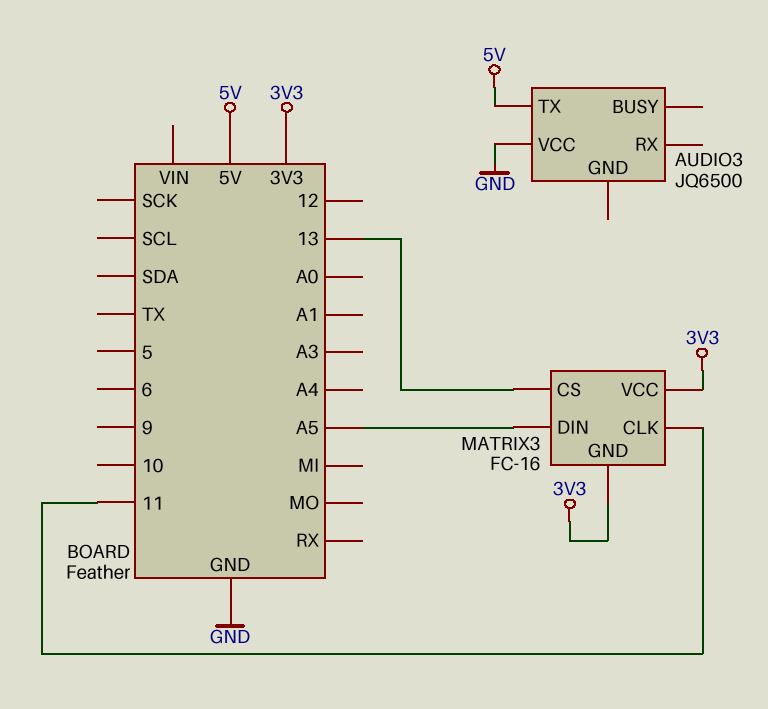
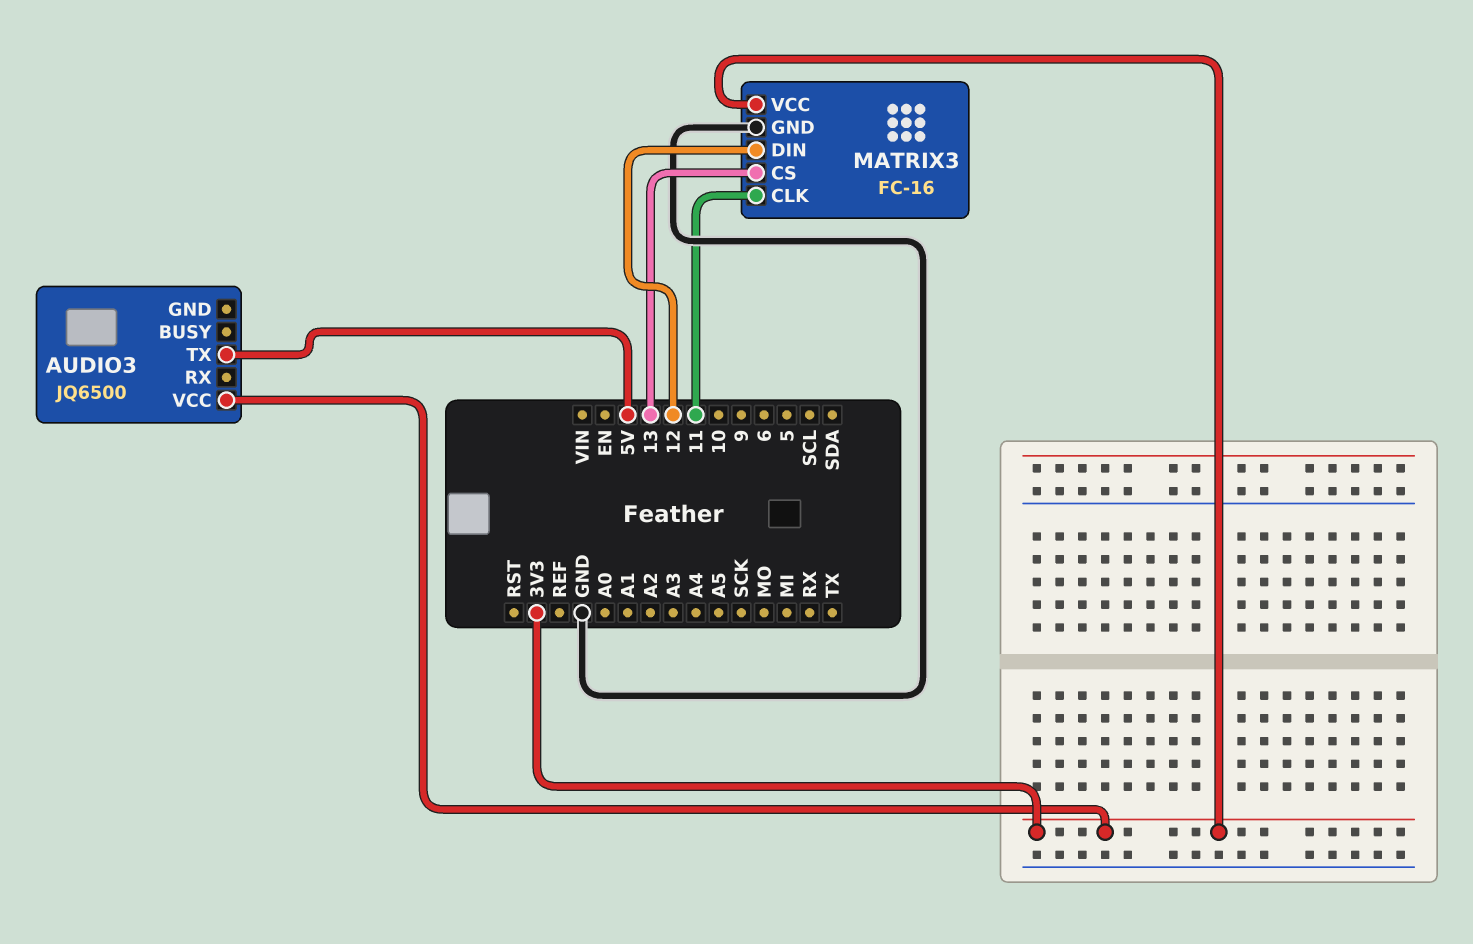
AUDIO3 pin VCC: GND -> 3V3
MATRIX3 pin DIN: A5 -> 12
MATRIX3 pin GND: 3V3 -> GND

